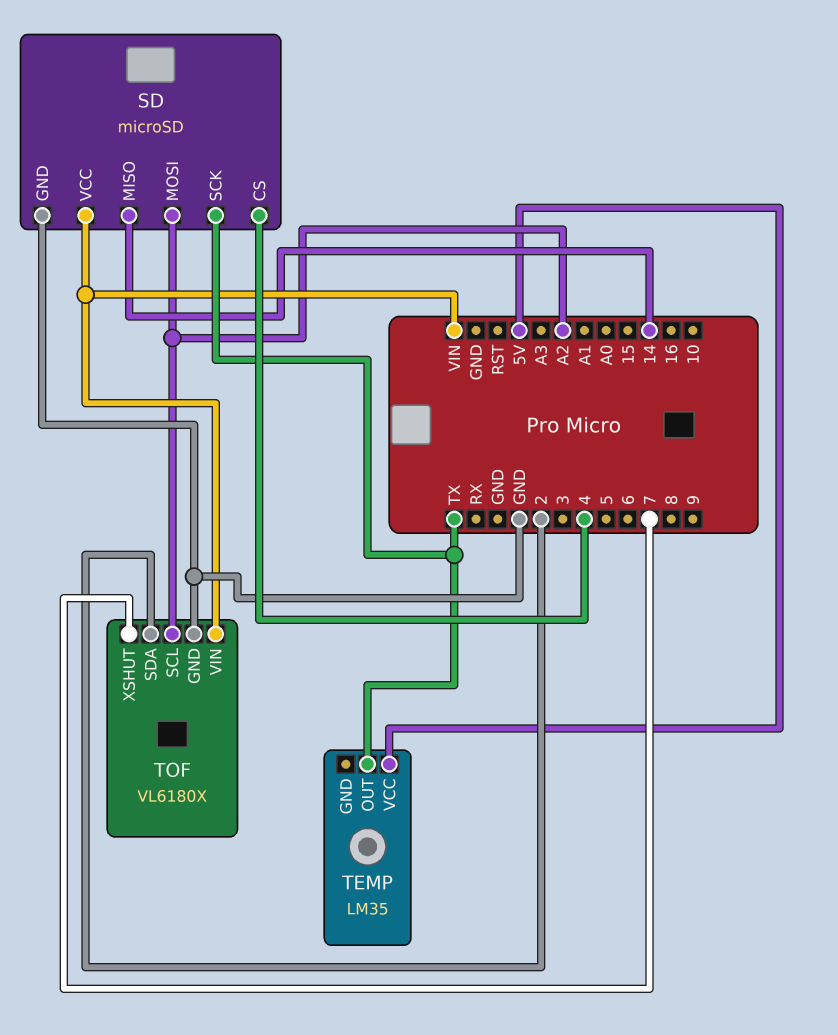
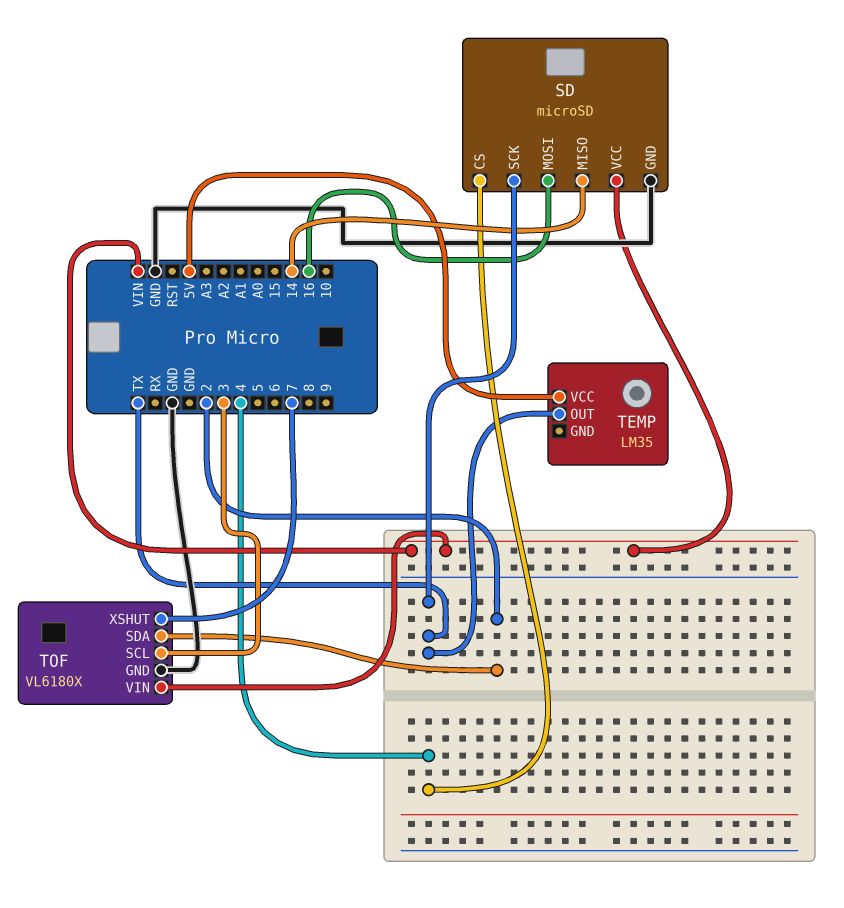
SD pin MOSI: A2 -> 16
TOF pin SCL: A2 -> 3

